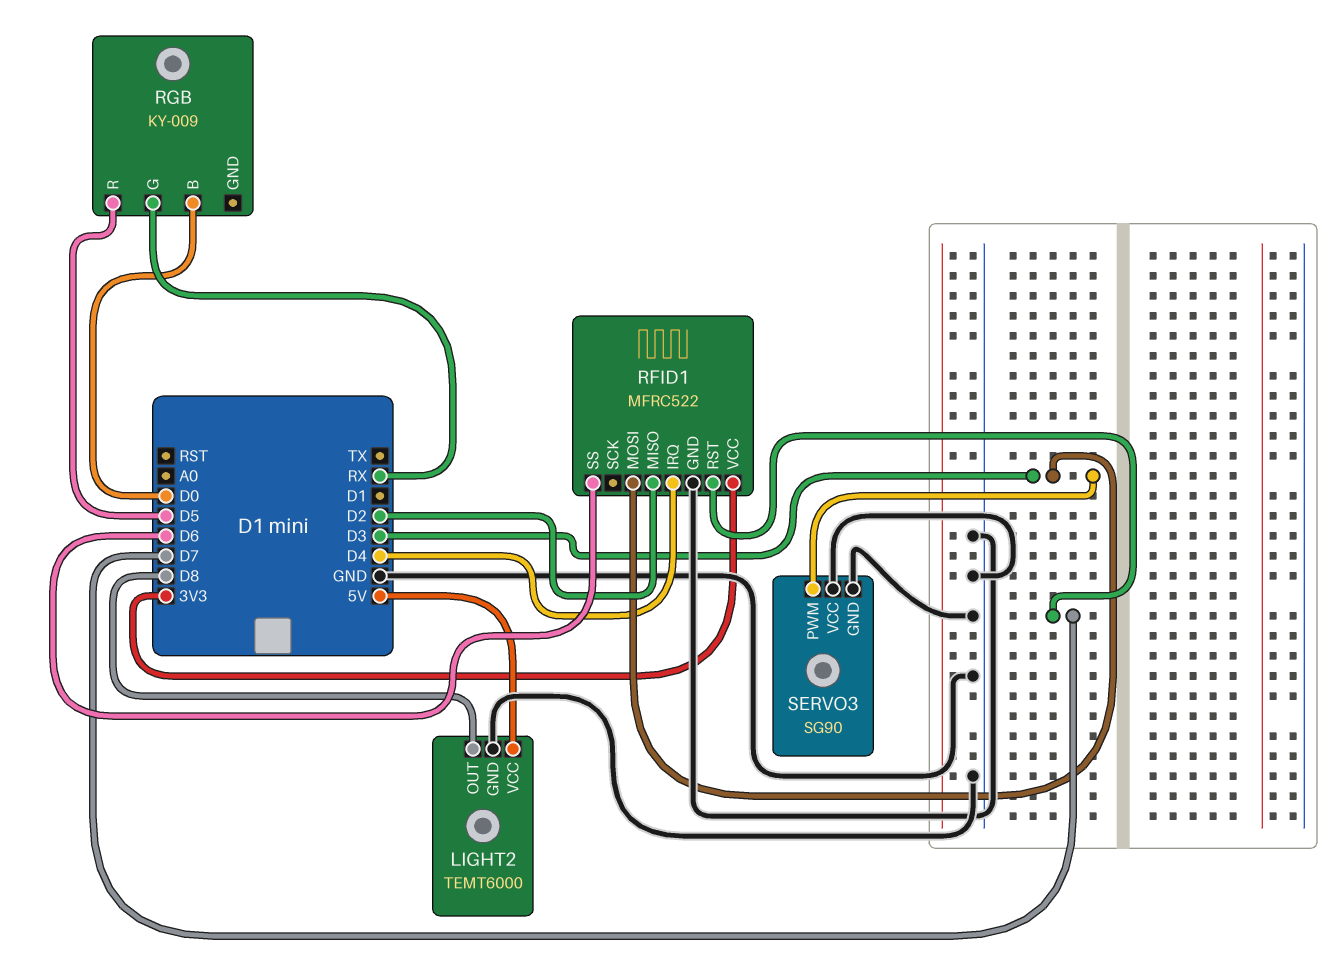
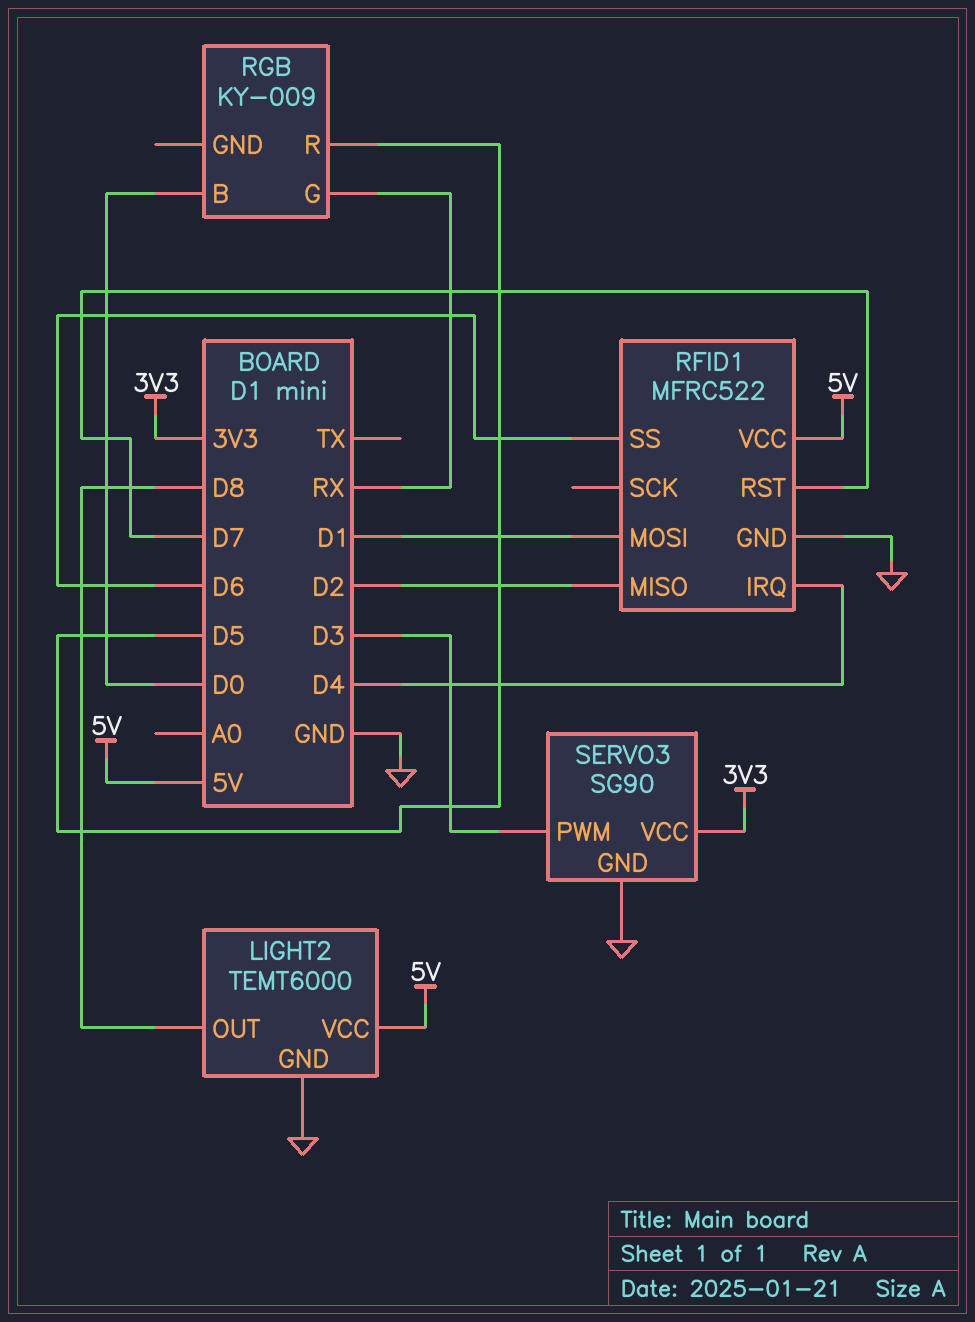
RFID1 pin MOSI: D3 -> D1
RFID1 pin VCC: 3V3 -> 5V
SERVO3 pin VCC: GND -> 3V3

